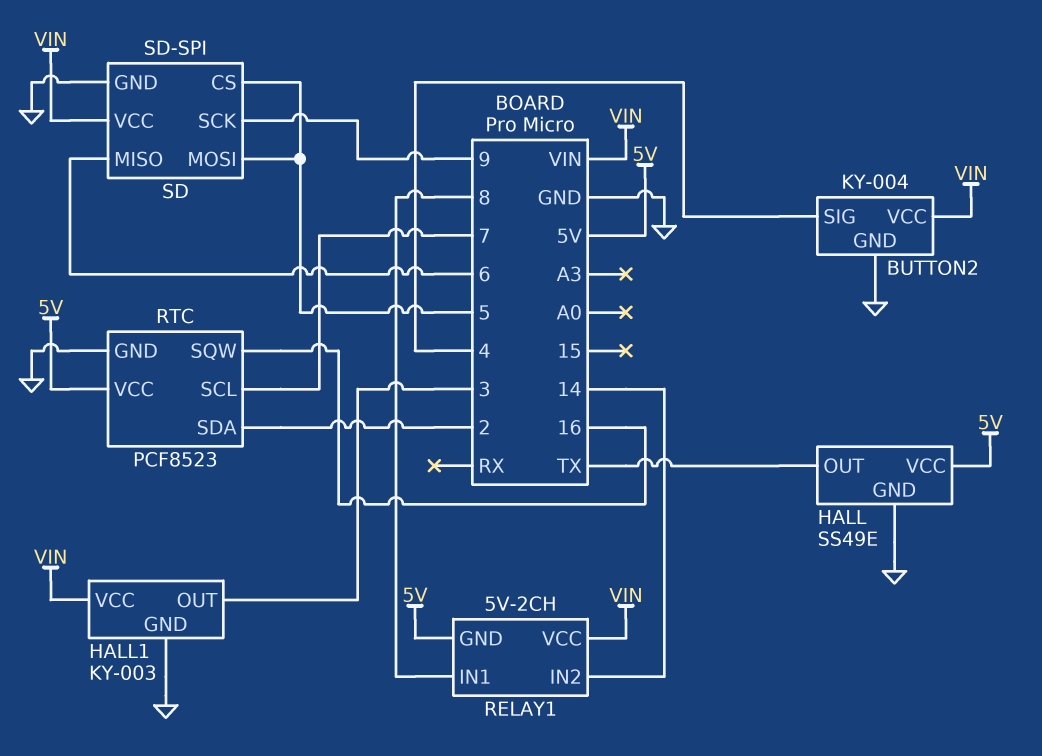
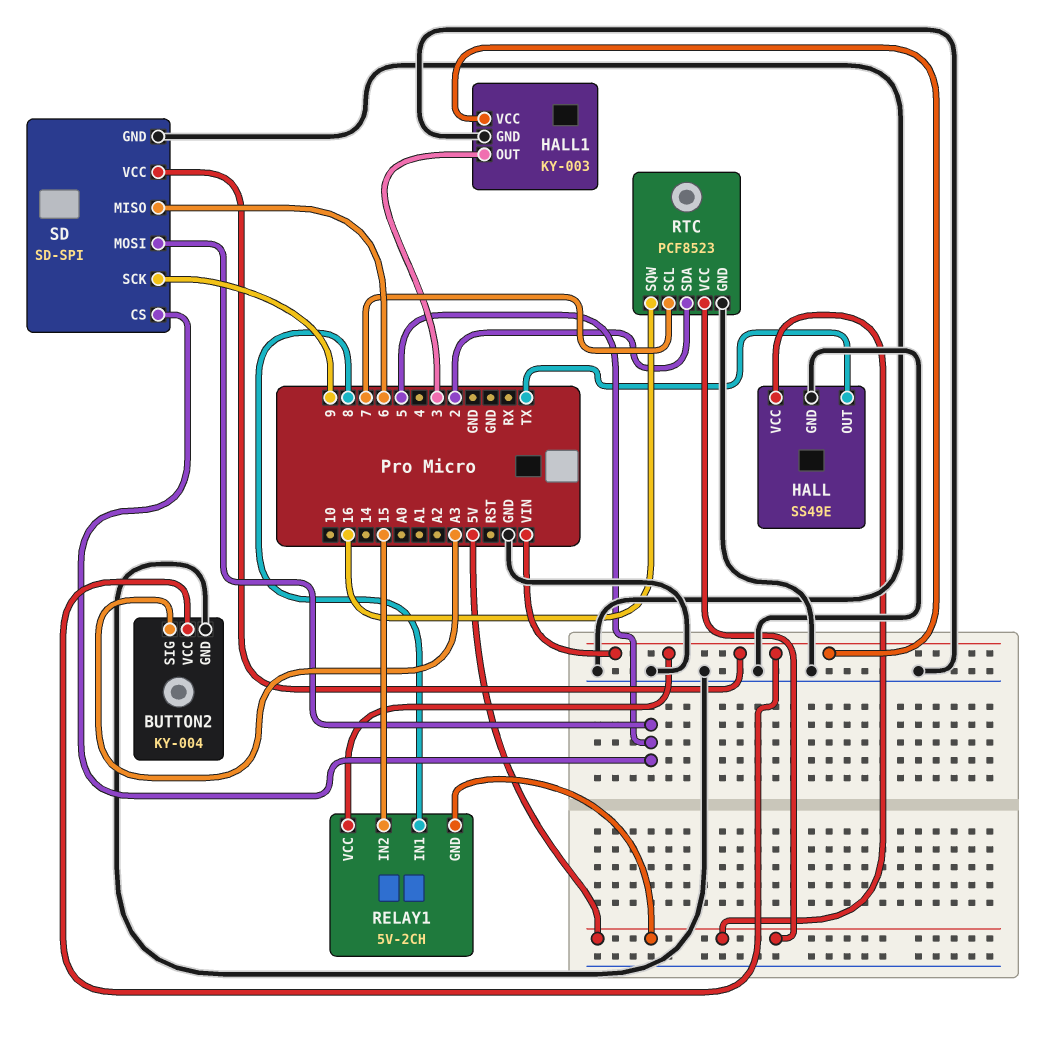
BUTTON2 pin SIG: 4 -> A3
RELAY1 pin IN2: 14 -> 15

